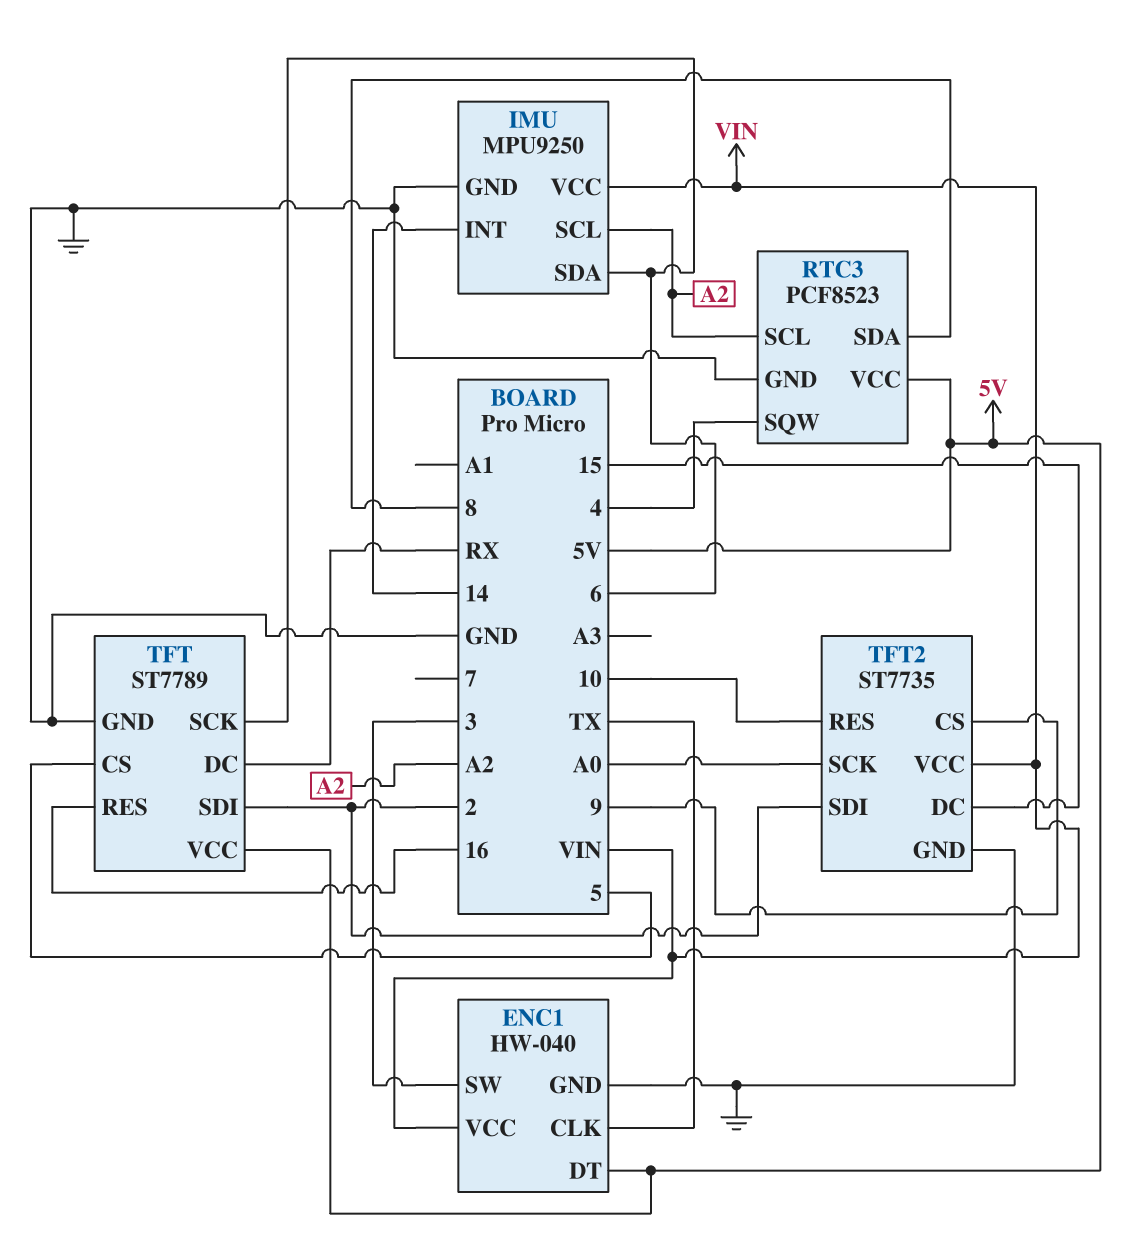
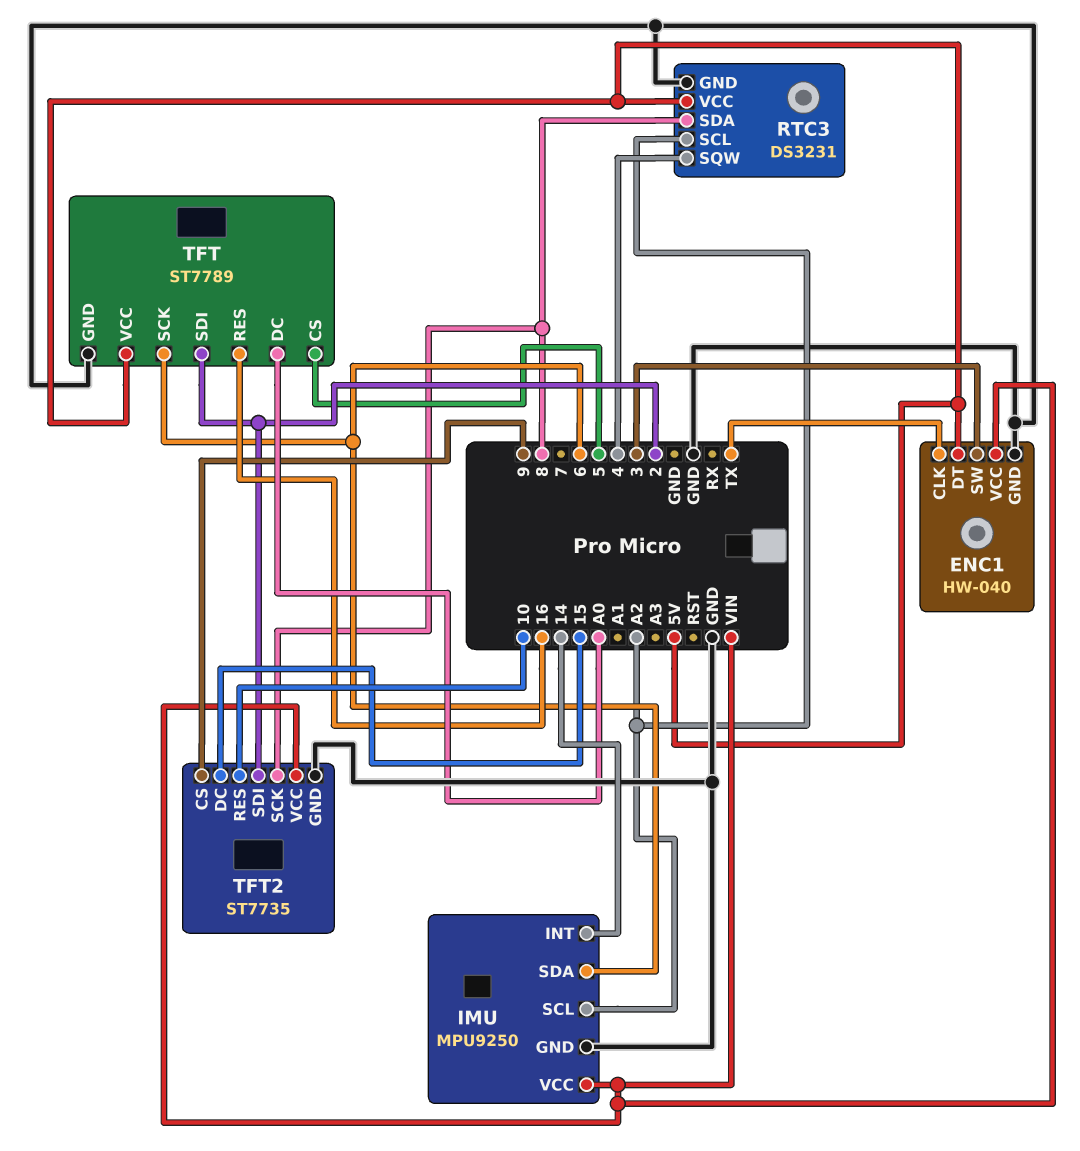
RTC3: PCF8523 -> DS3231
TFT pin DC: RX -> A0
TFT2 pin SCK: A0 -> 8

